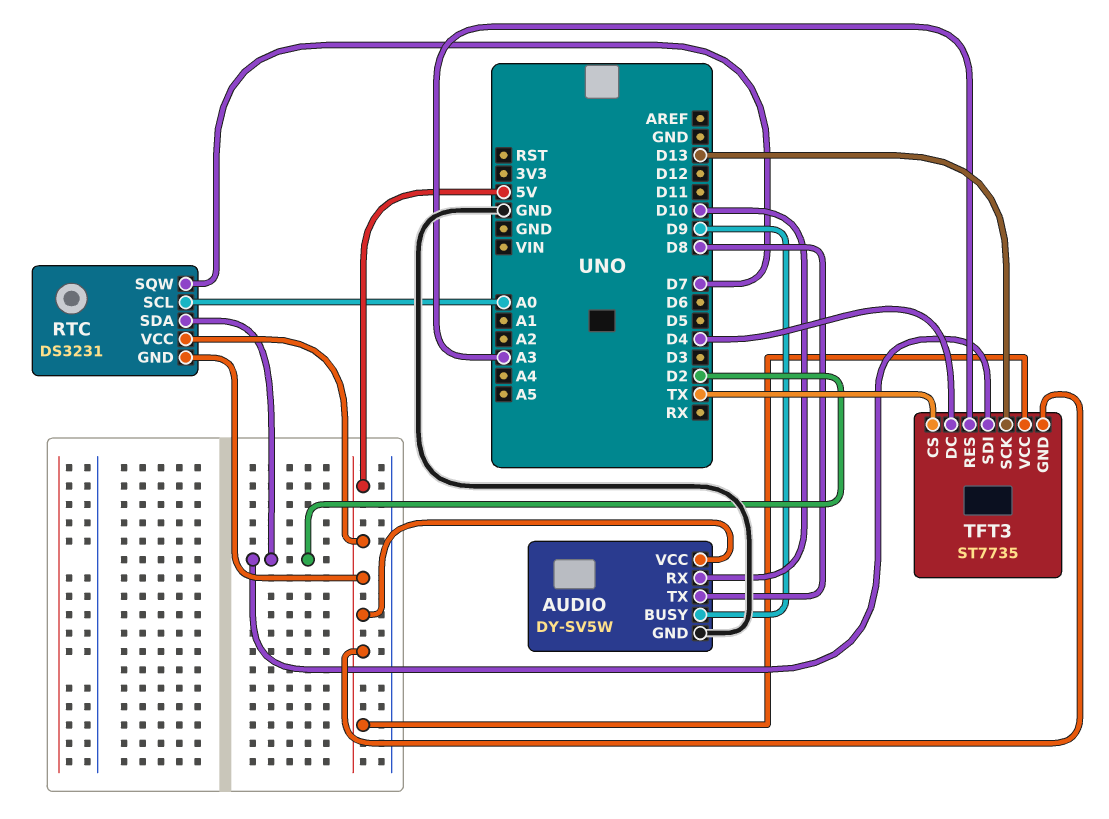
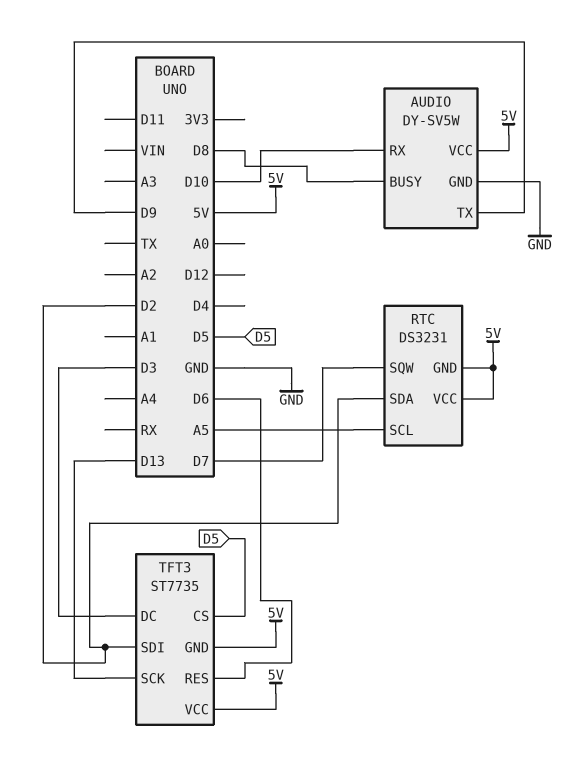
AUDIO pin BUSY: D9 -> D8
AUDIO pin TX: D8 -> D9
RTC pin SCL: A0 -> A5
TFT3 pin CS: TX -> D5
TFT3 pin DC: D4 -> D3
TFT3 pin RES: A3 -> D6

